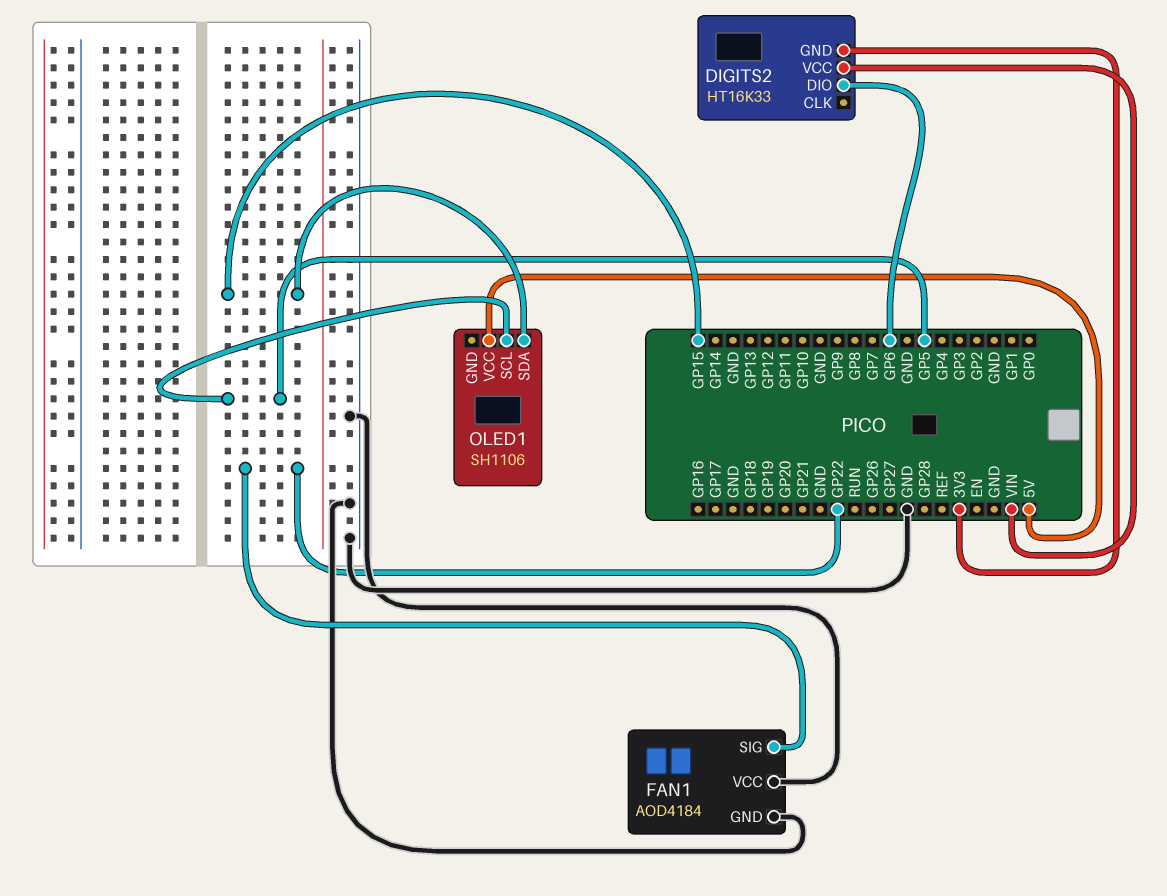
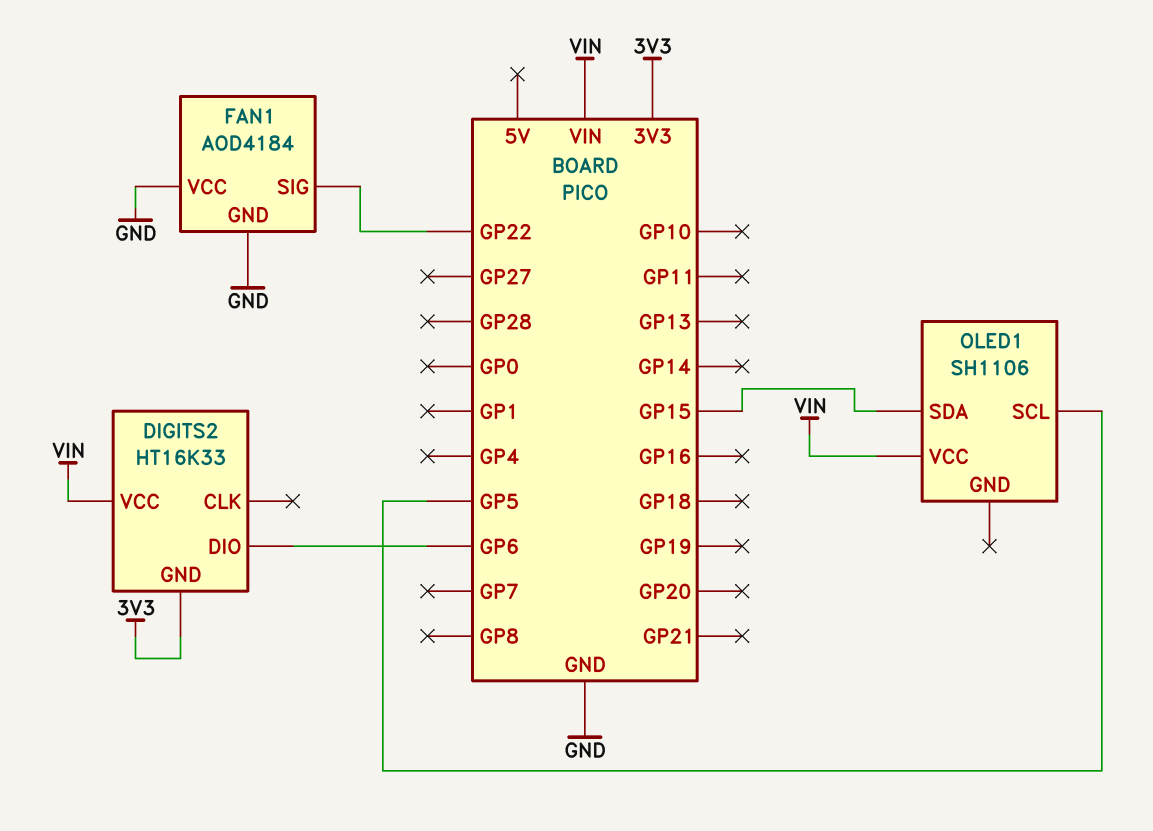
OLED1 pin VCC: 5V -> VIN

